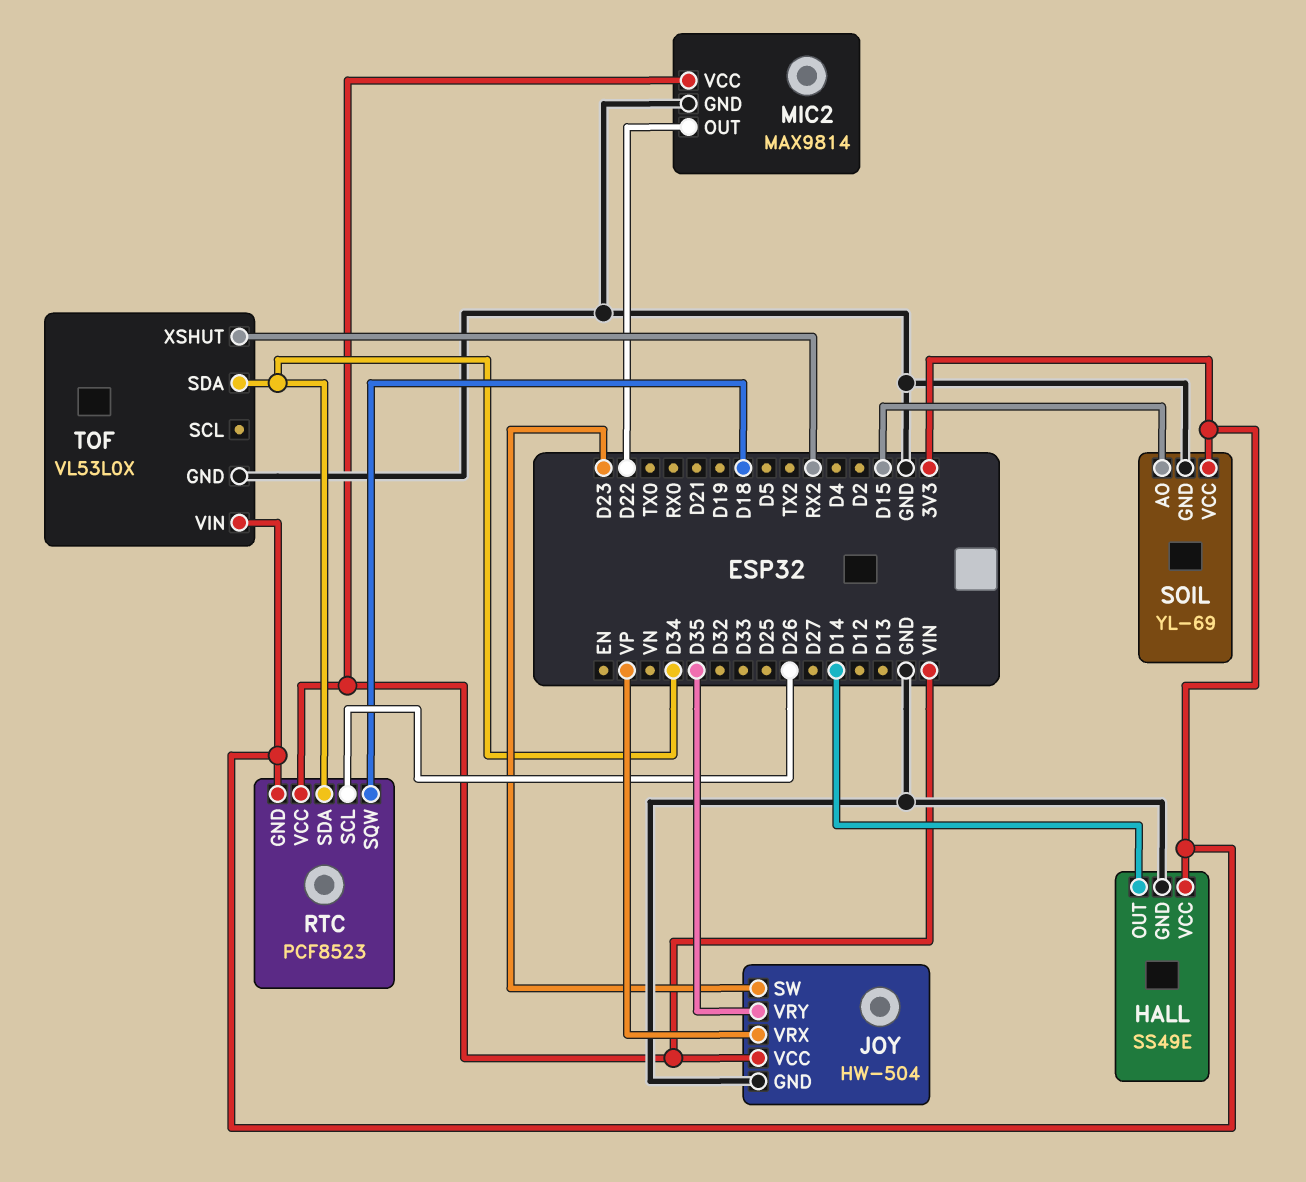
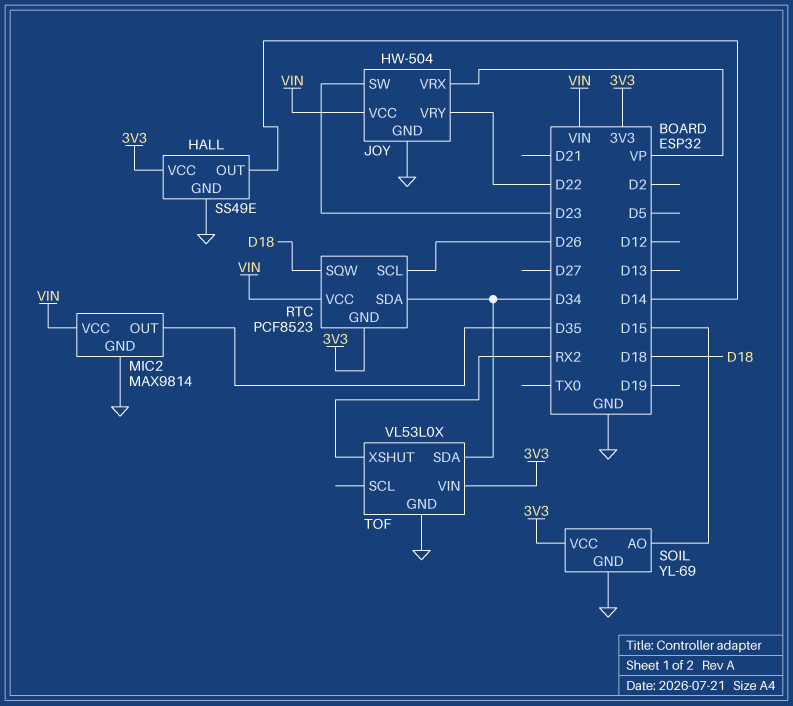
JOY pin VRY: D35 -> D22
MIC2 pin OUT: D22 -> D35

